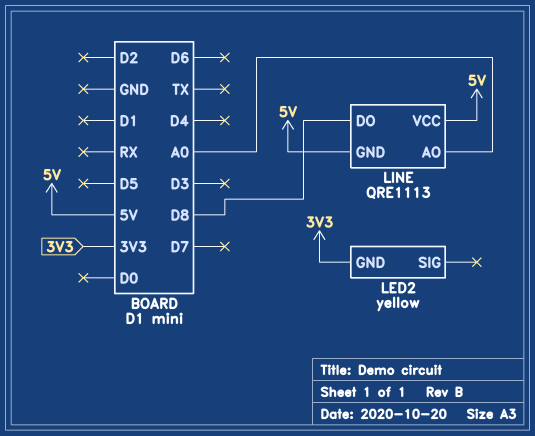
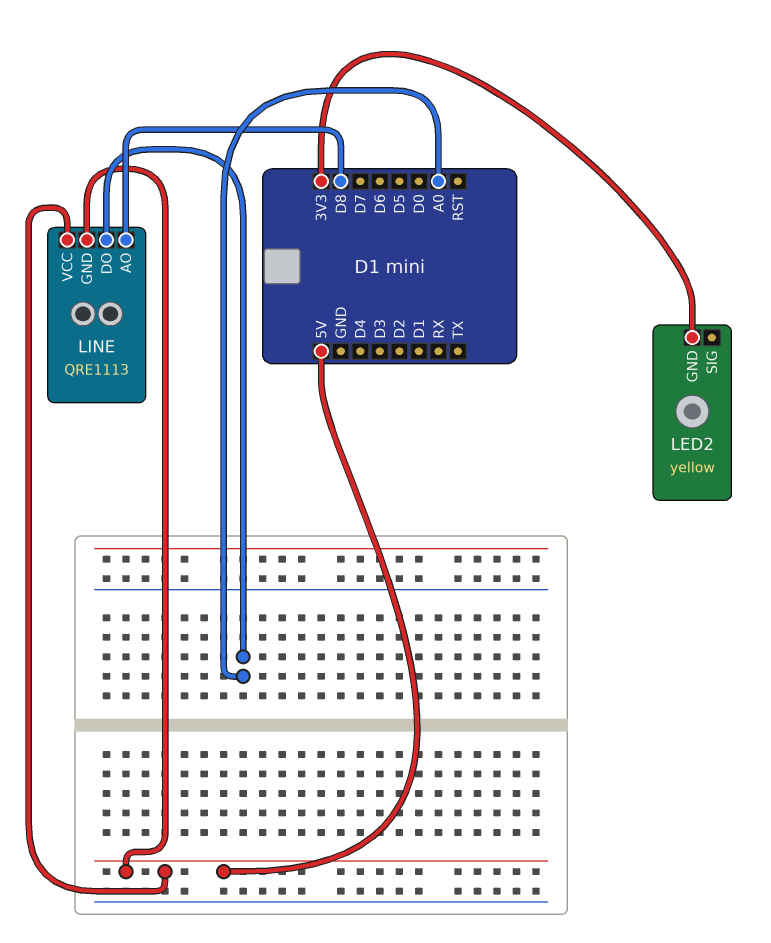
LINE pin AO: A0 -> D8
LINE pin DO: D8 -> A0

